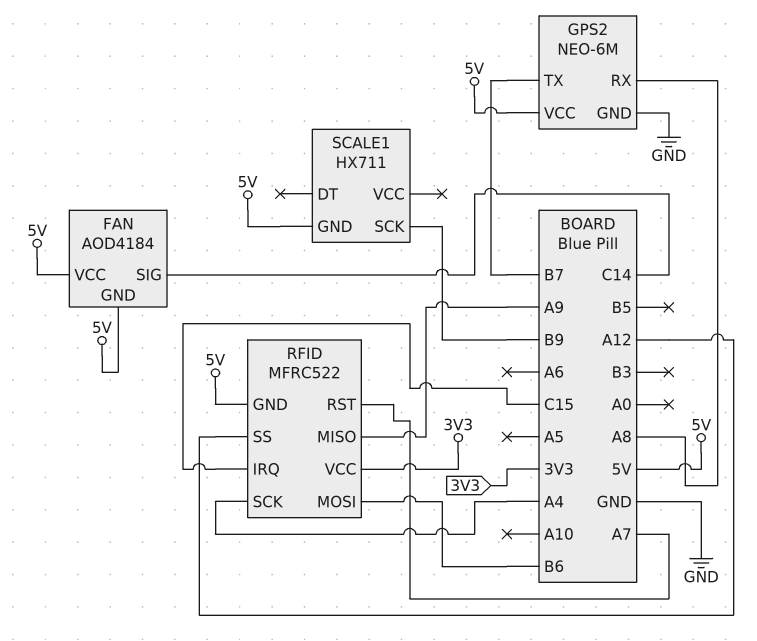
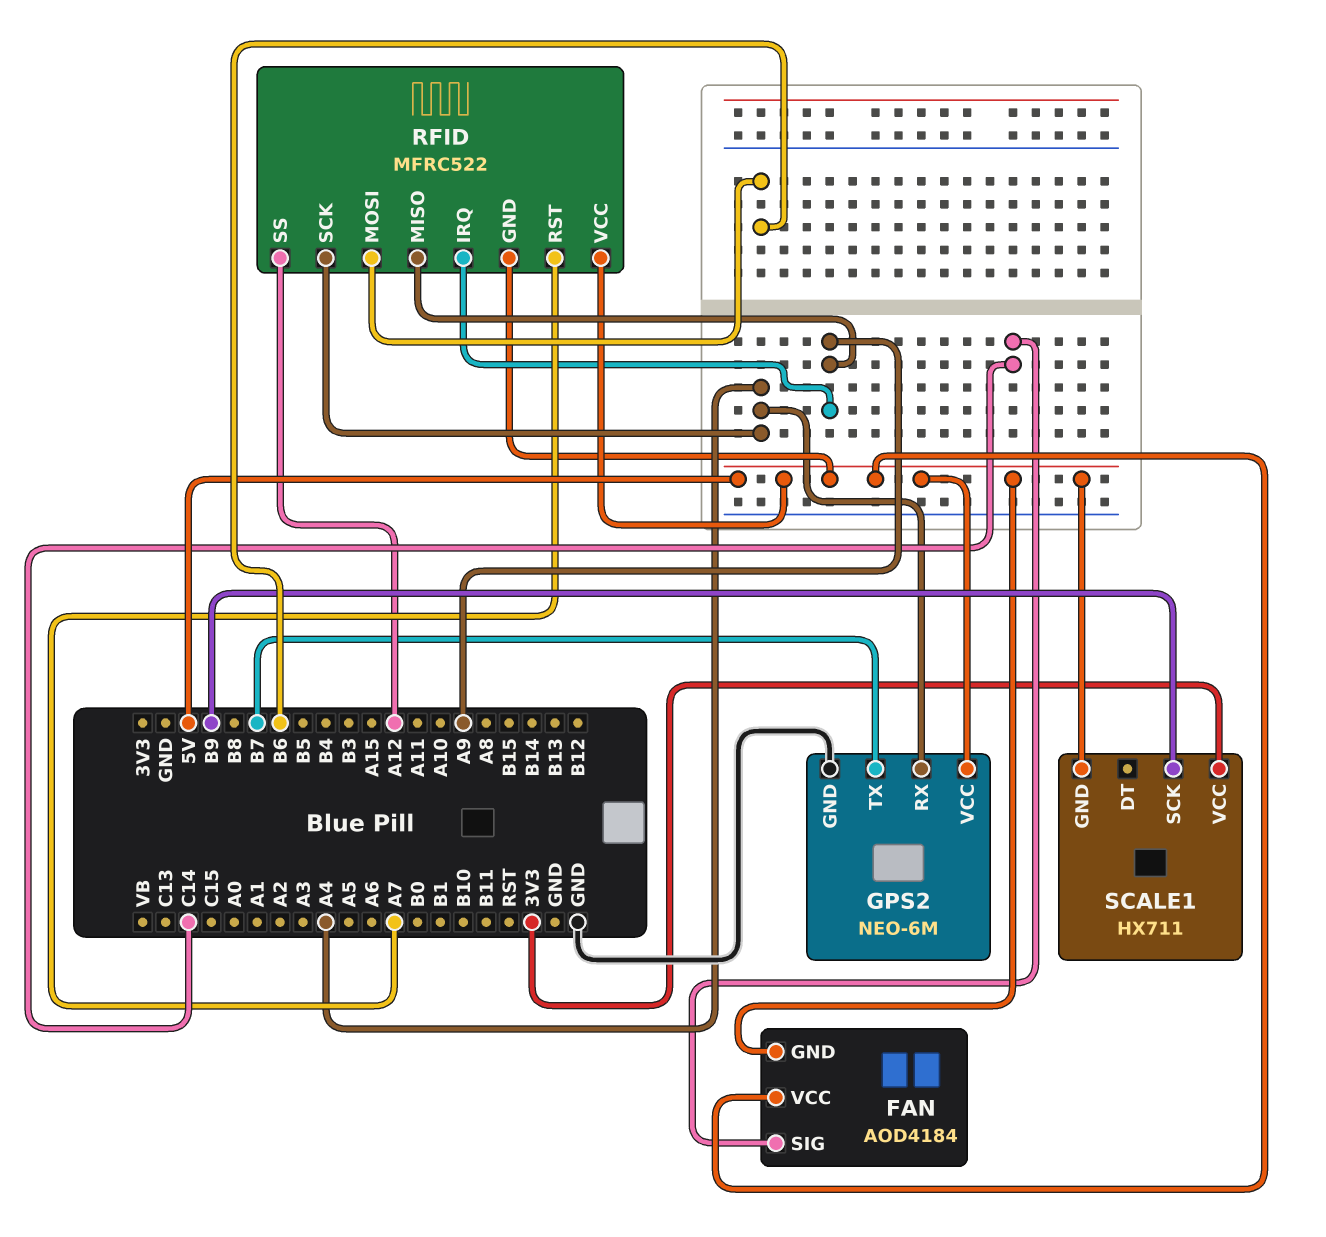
GPS2 pin RX: A8 -> A4
RFID pin IRQ: C15 -> A9
RFID pin VCC: 3V3 -> 5V
SCALE1 pin VCC: none -> 3V3

